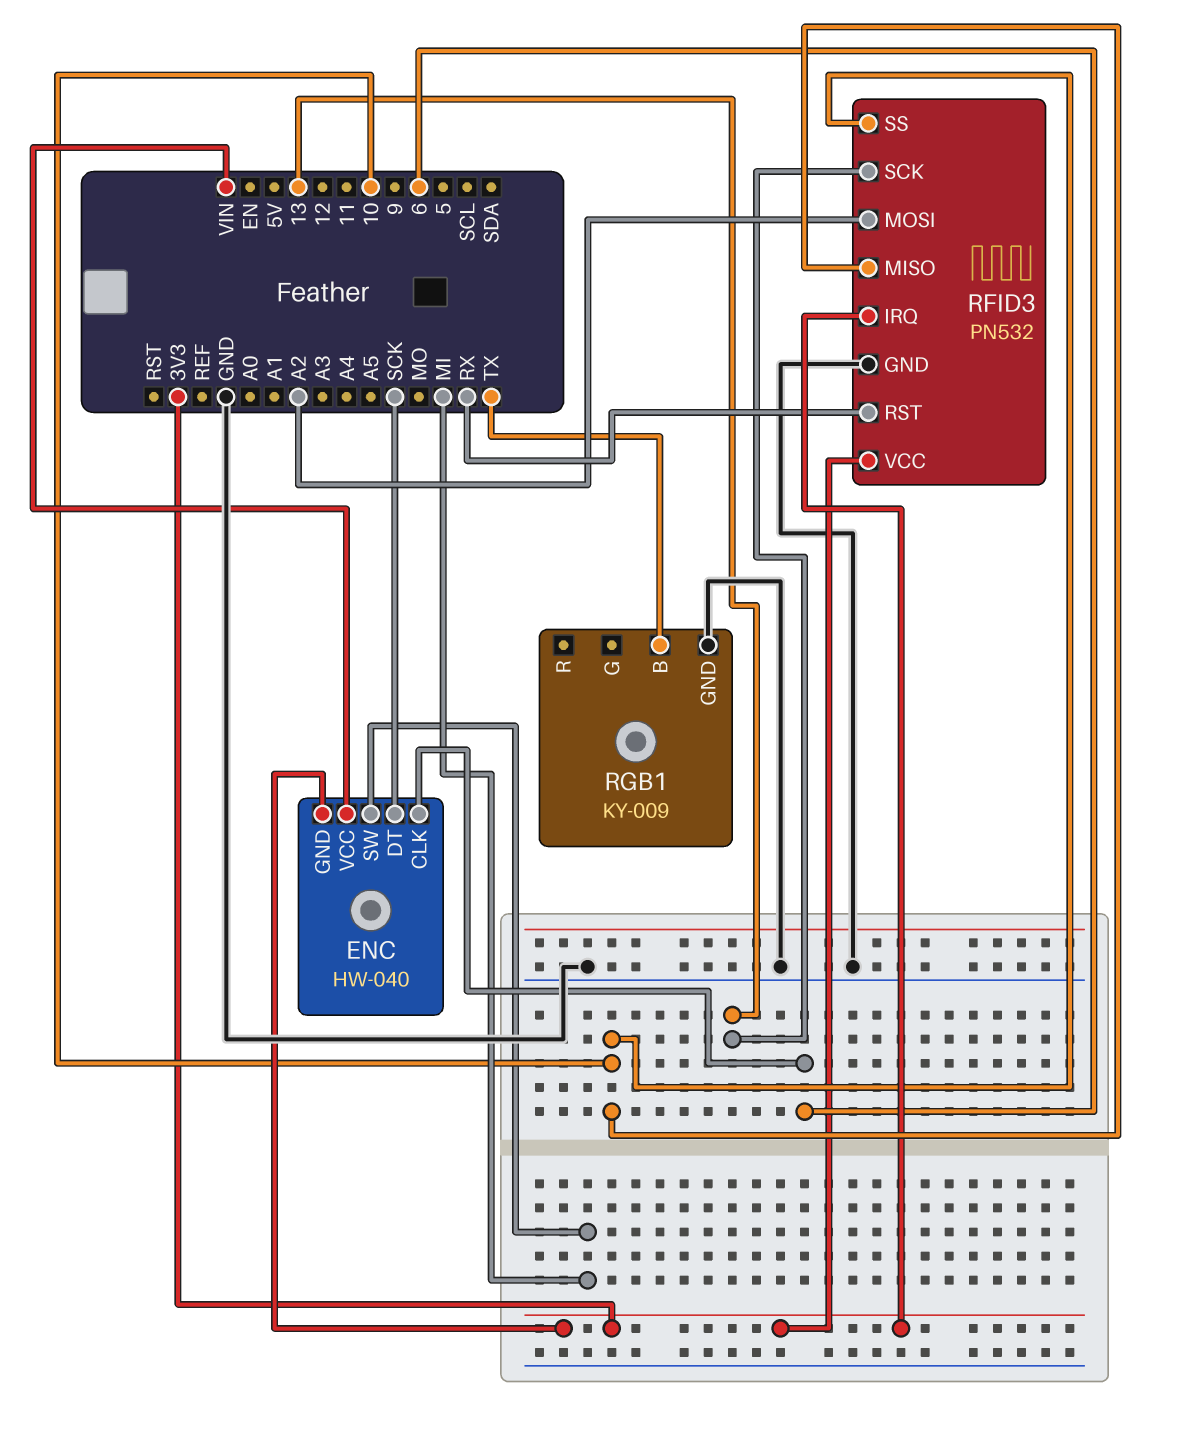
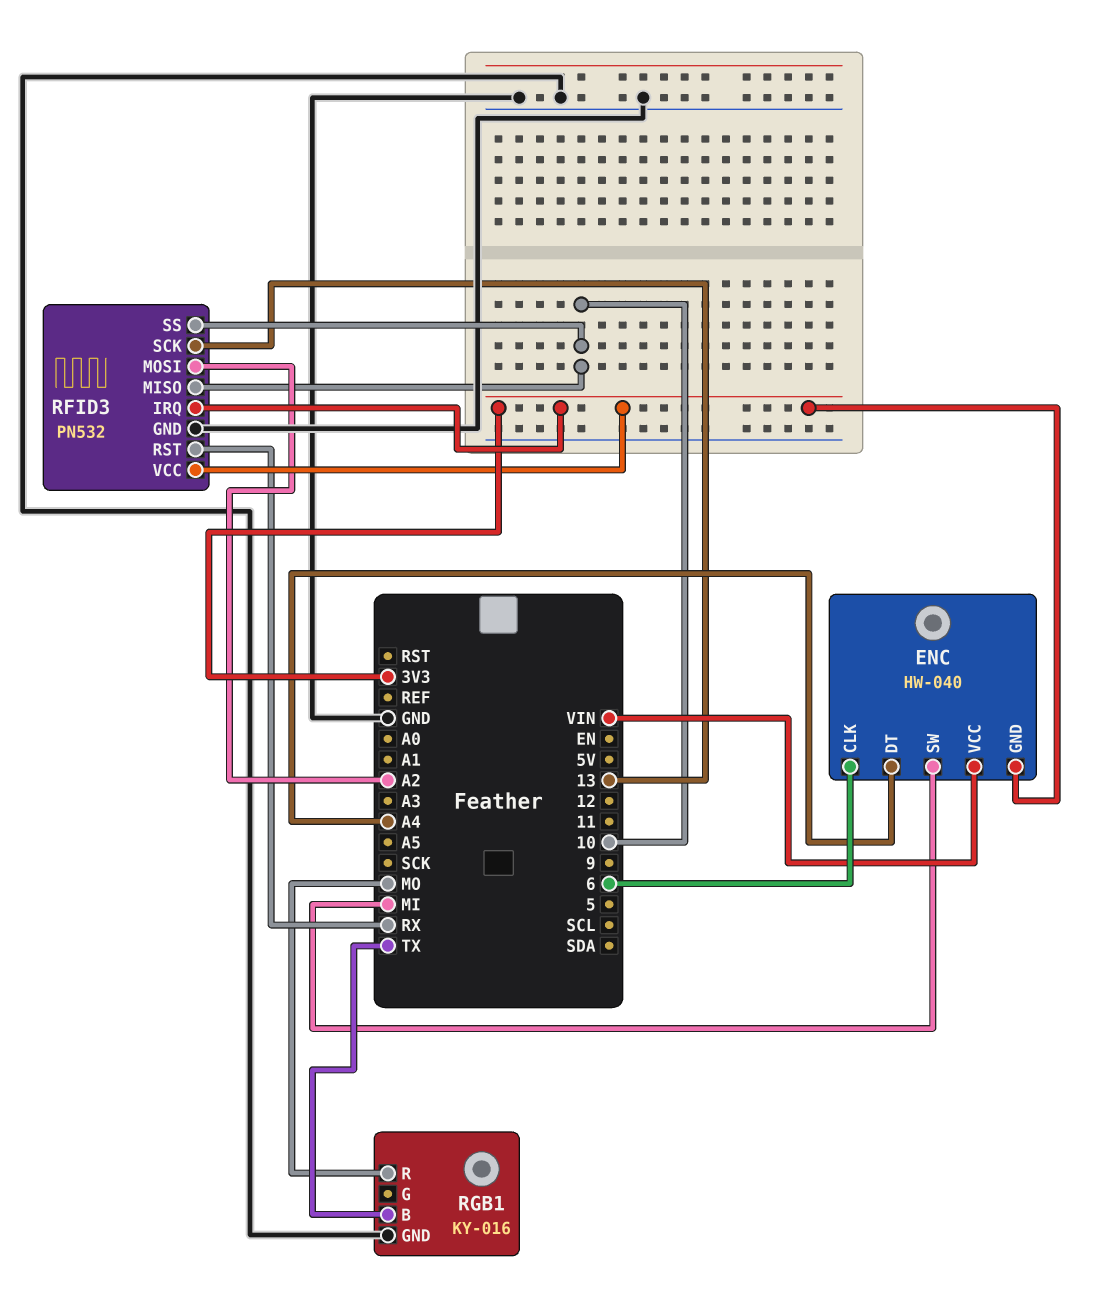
ENC pin DT: SCK -> A4
RGB1: KY-009 -> KY-016
RGB1 pin R: none -> MO

